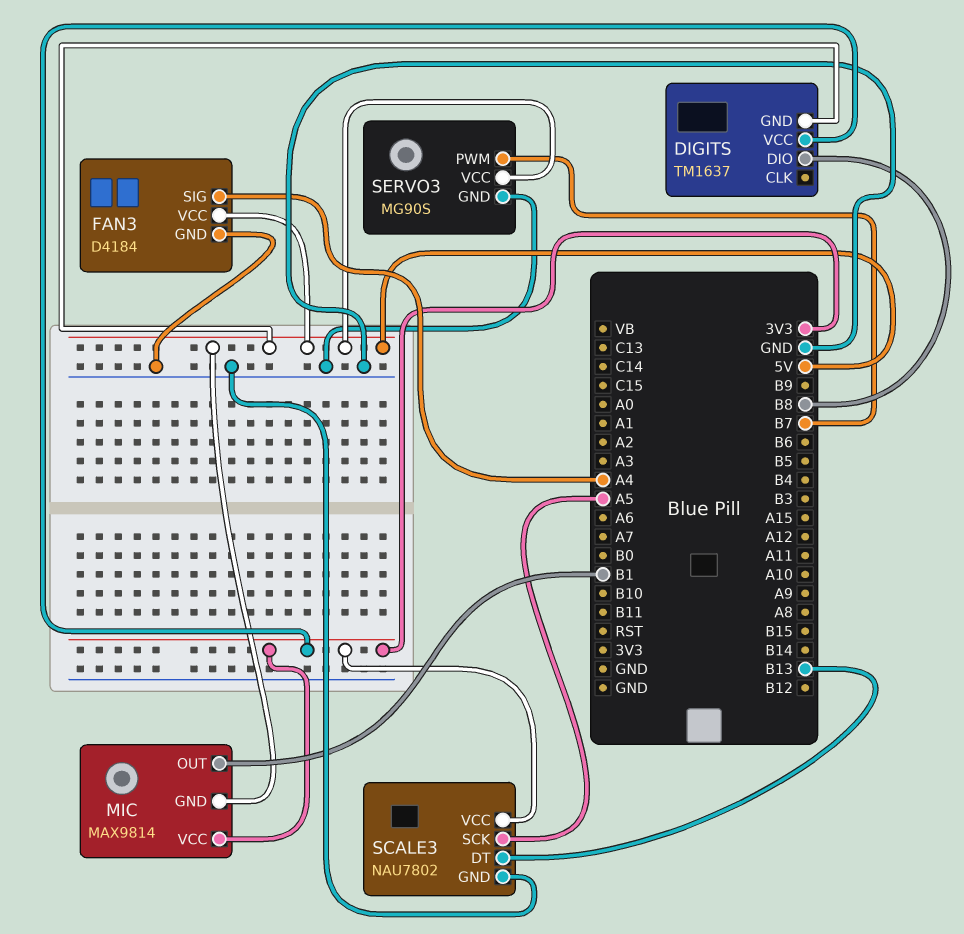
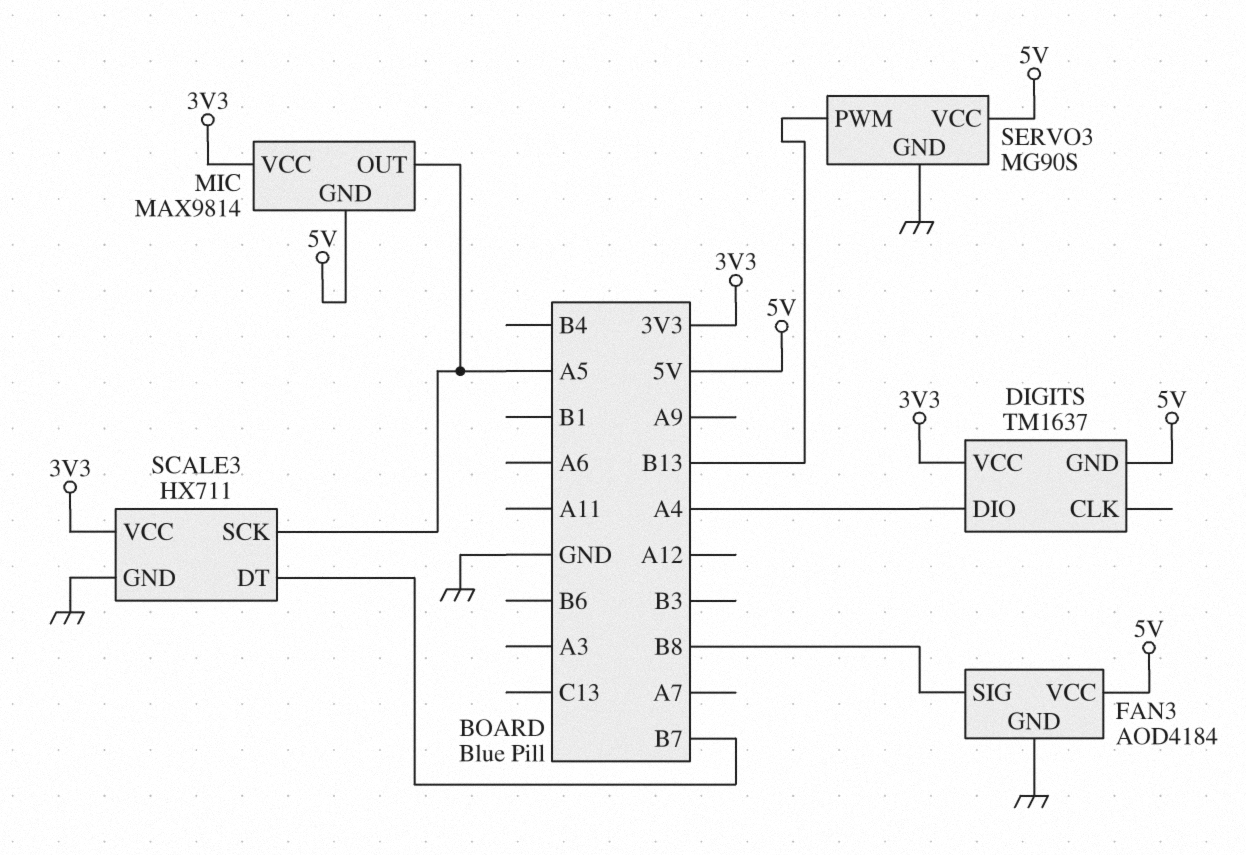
DIGITS pin DIO: B8 -> A4
FAN3: D4184 -> AOD4184
FAN3 pin SIG: A4 -> B8
MIC pin OUT: B1 -> A5
SCALE3: NAU7802 -> HX711
SCALE3 pin DT: B13 -> B7
SERVO3 pin PWM: B7 -> B13

